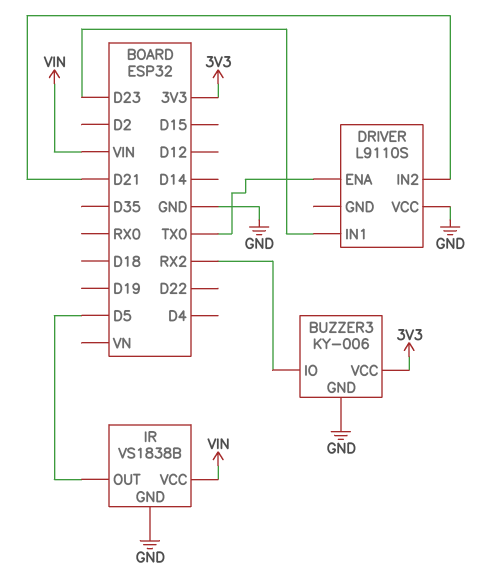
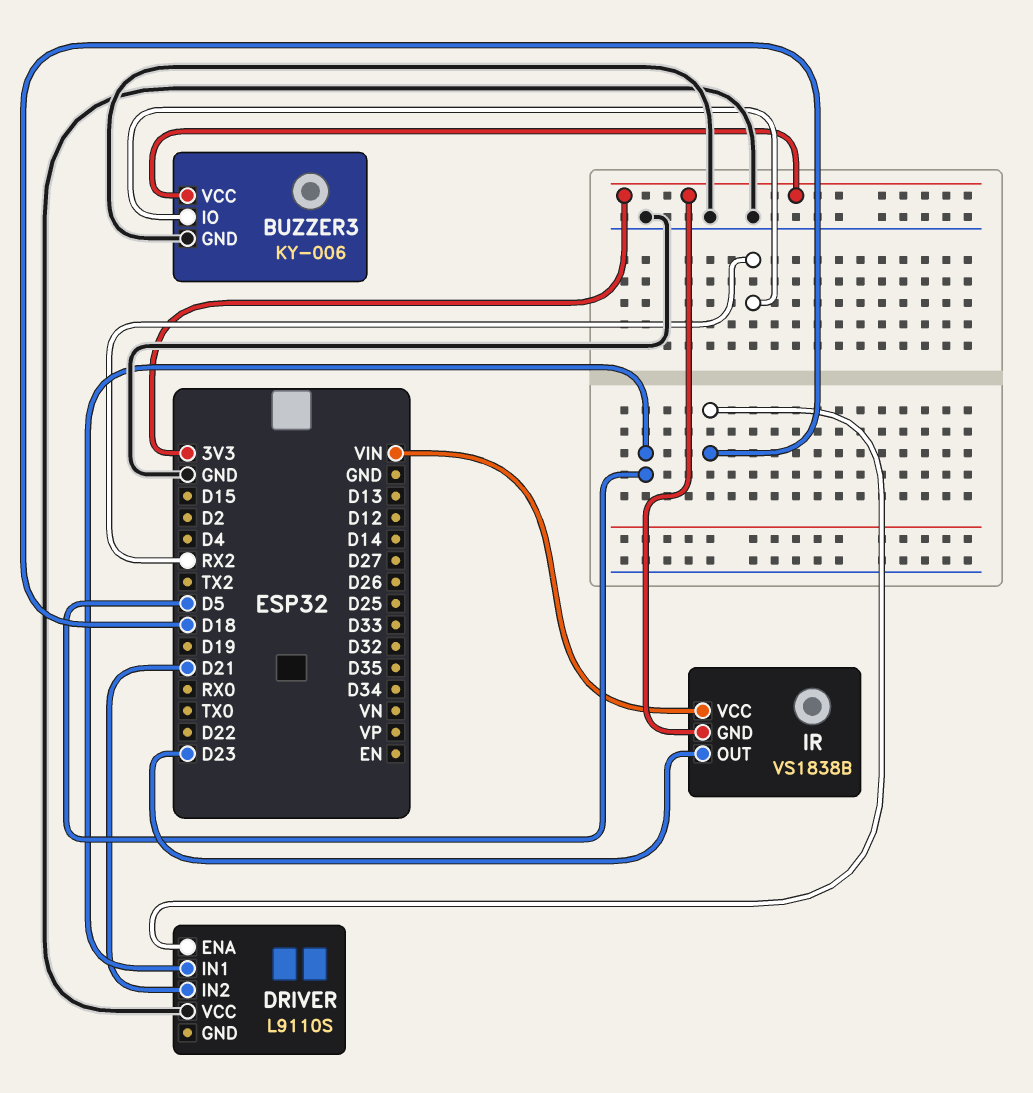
DRIVER pin ENA: TX0 -> D18
DRIVER pin IN1: D23 -> D5
IR pin GND: GND -> 3V3
IR pin OUT: D5 -> D23

